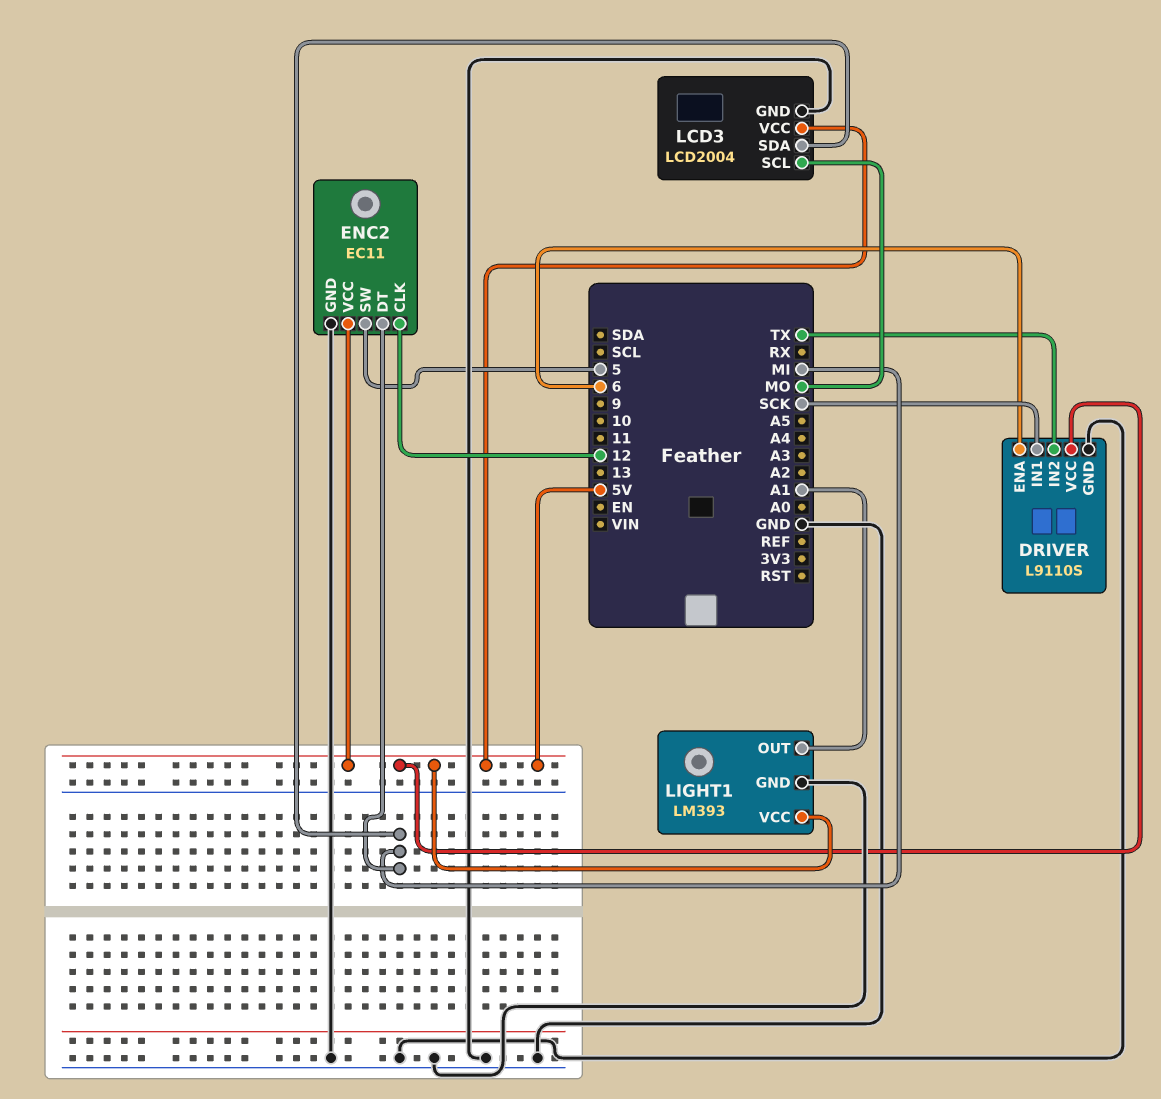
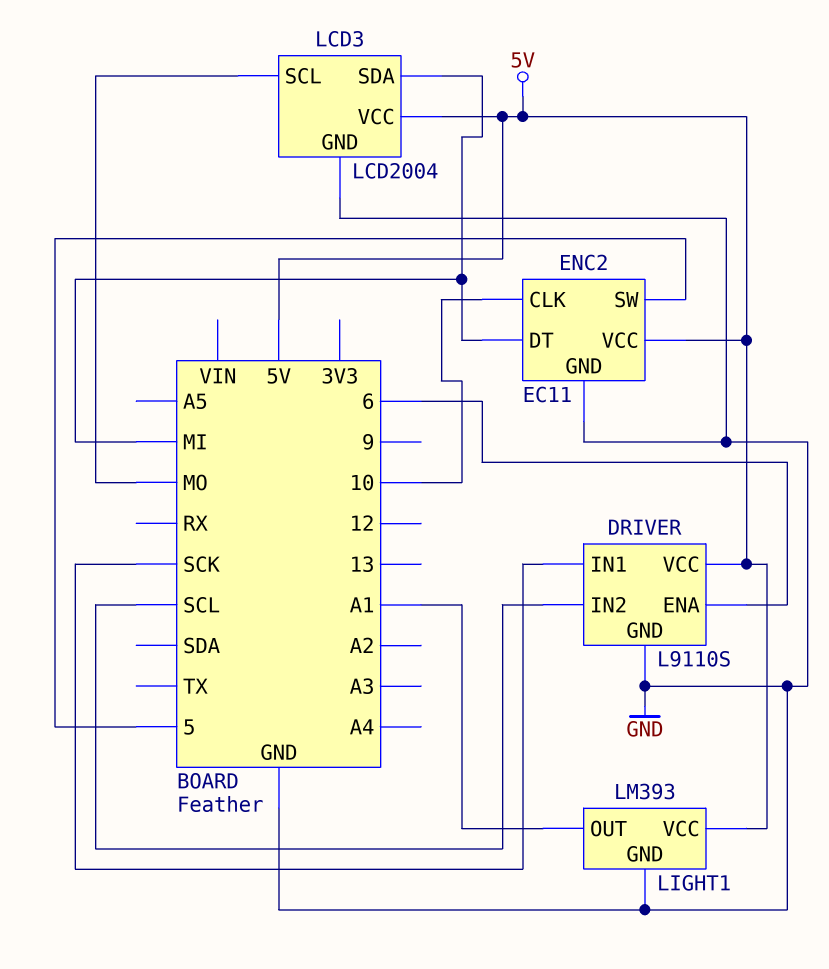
DRIVER pin IN2: TX -> SCL
ENC2 pin CLK: 12 -> 10

